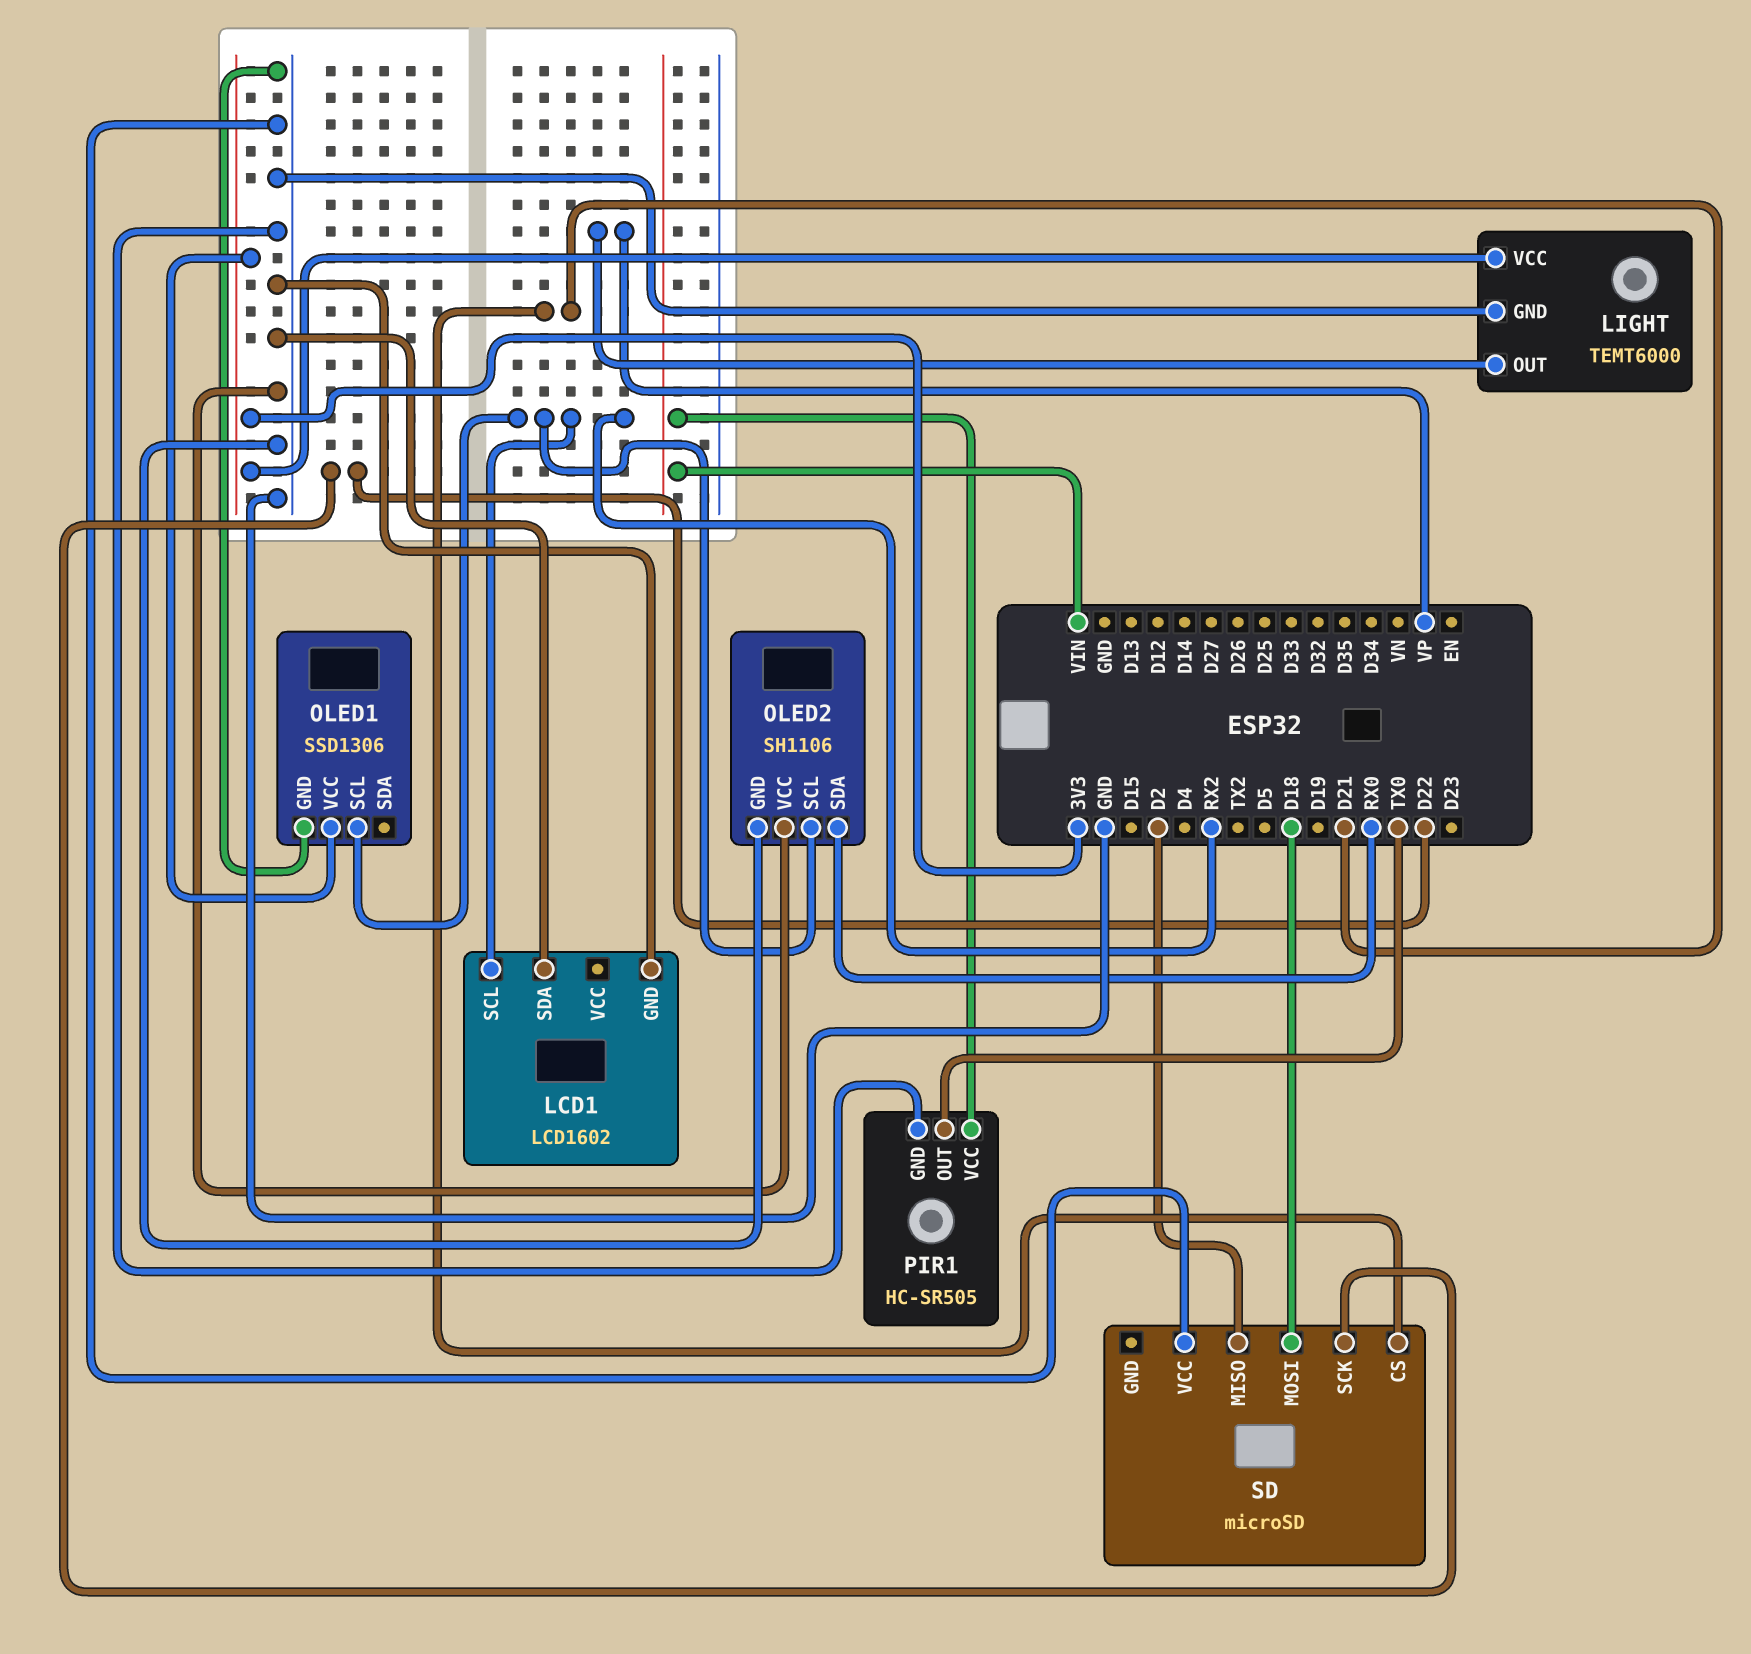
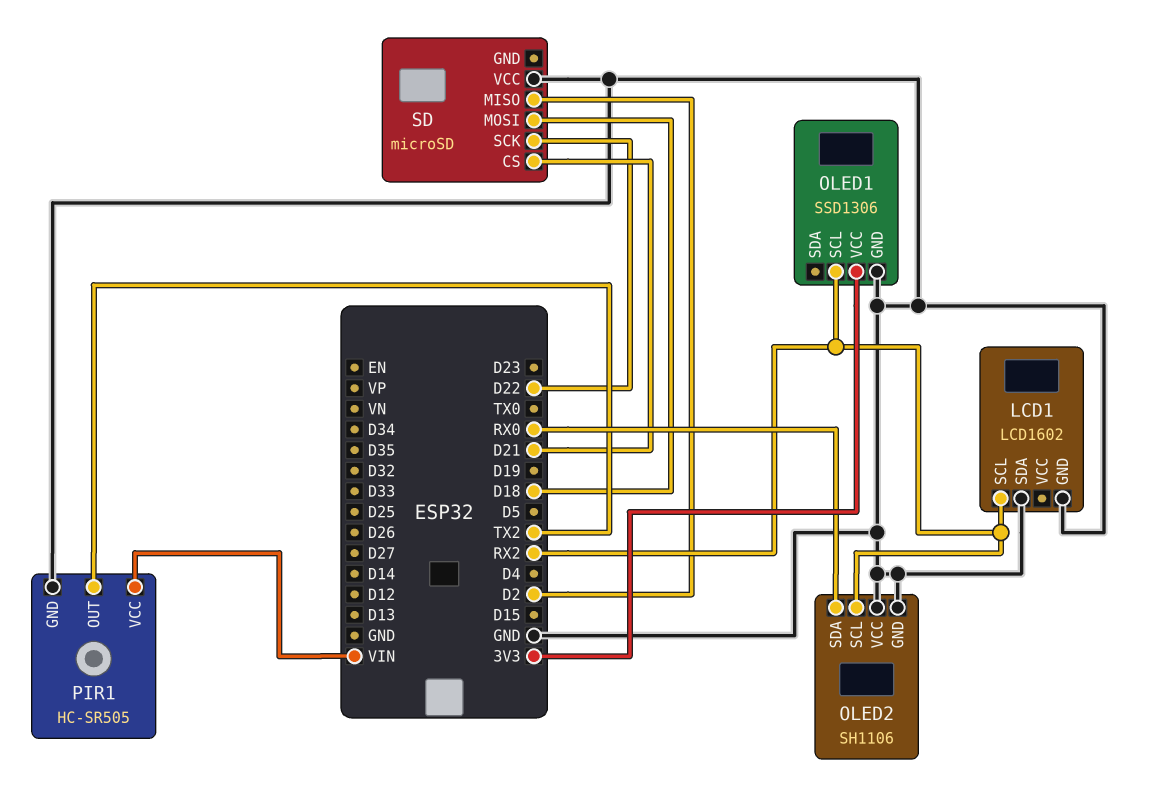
LIGHT: TEMT6000 -> none
LIGHT pin GND: GND -> none
LIGHT pin OUT: VP -> none
LIGHT pin VCC: 3V3 -> none
PIR1 pin OUT: TX0 -> TX2

